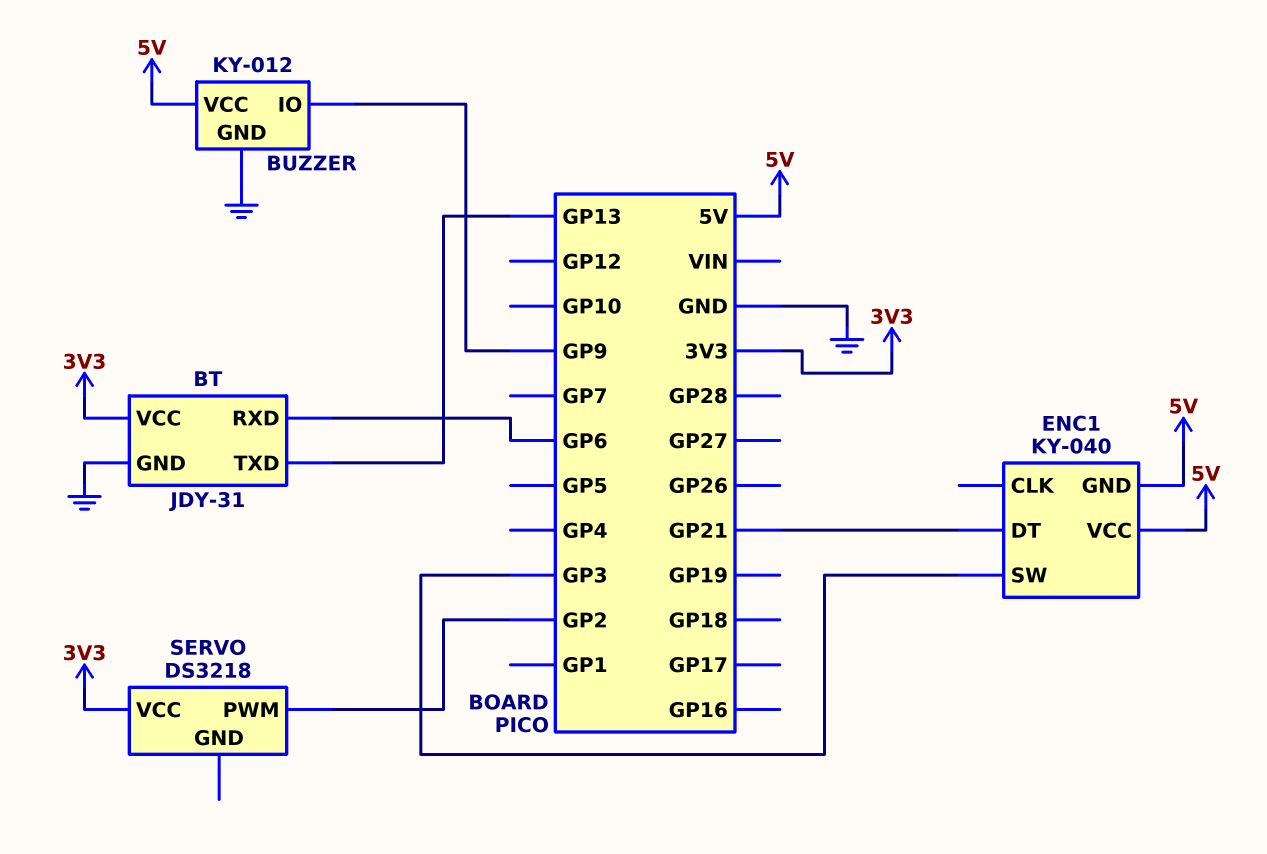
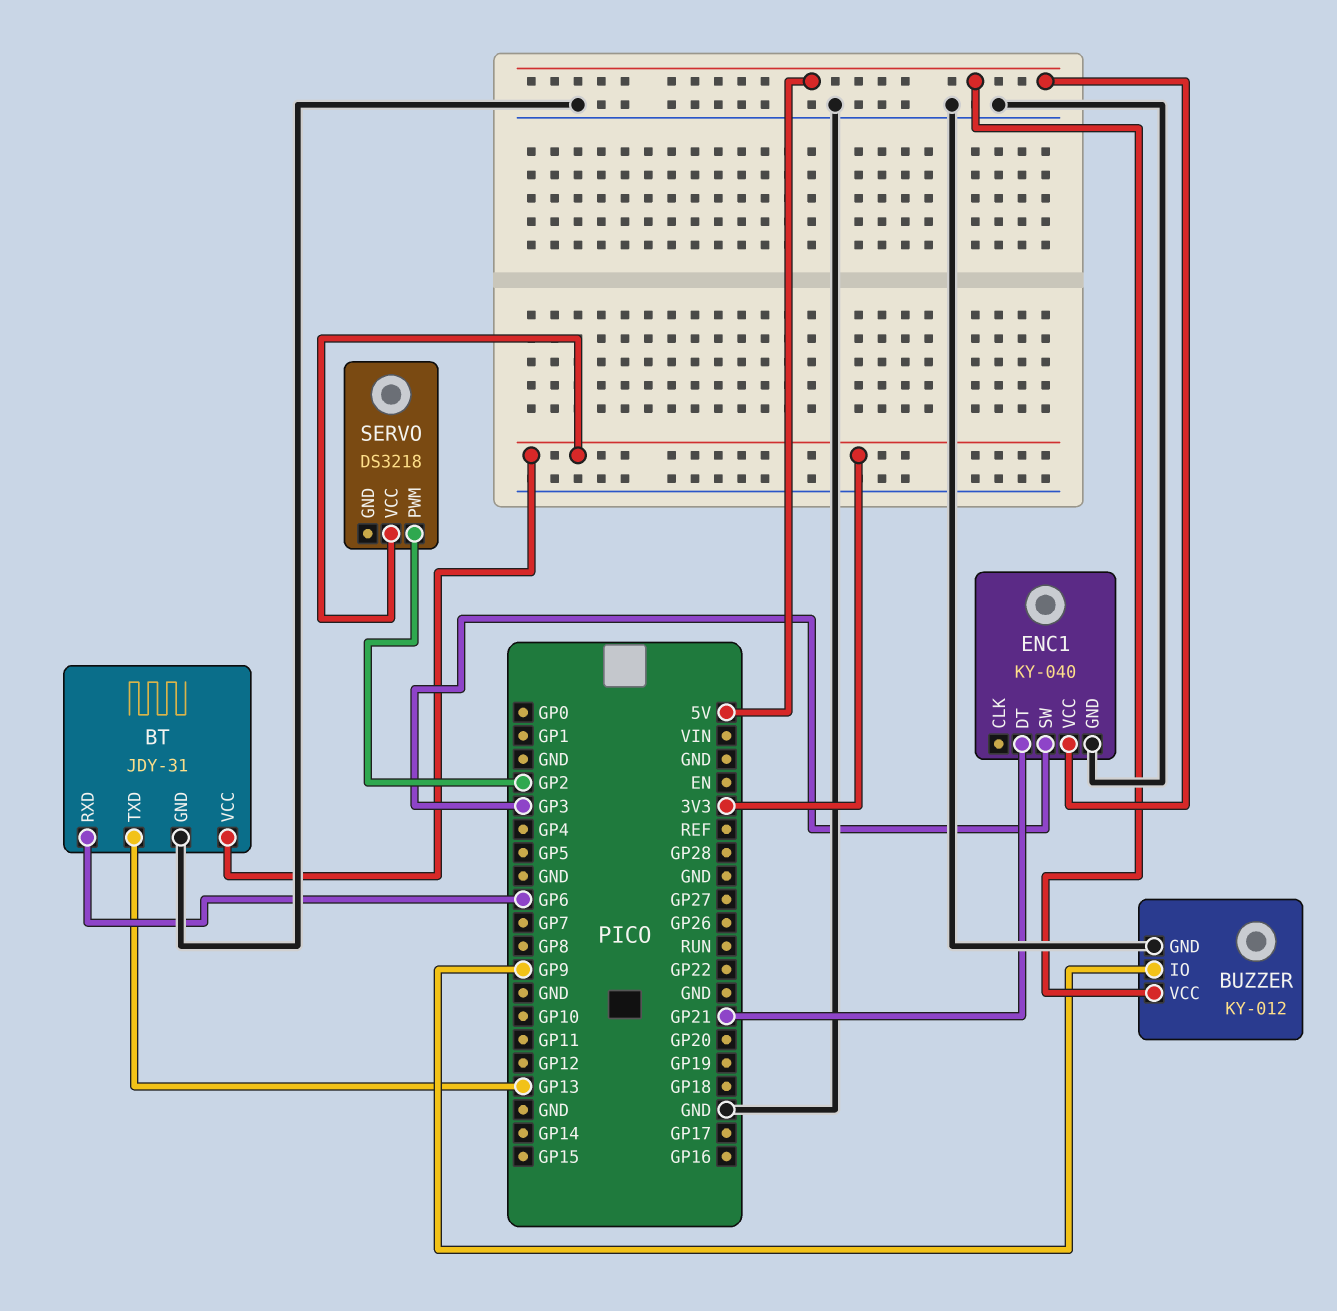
ENC1 pin GND: 5V -> GND

